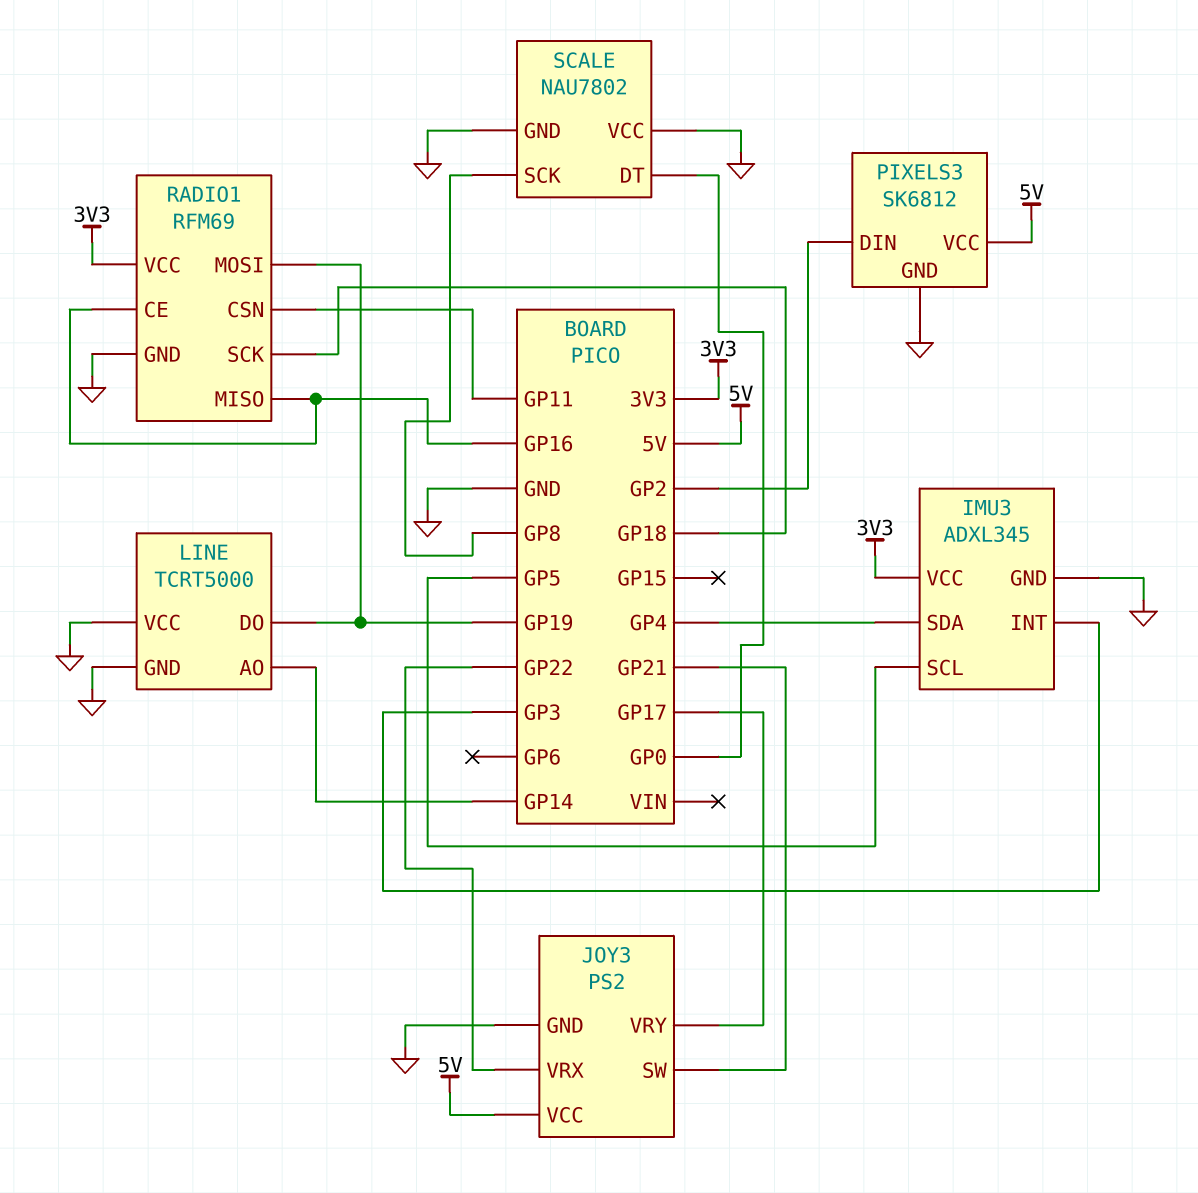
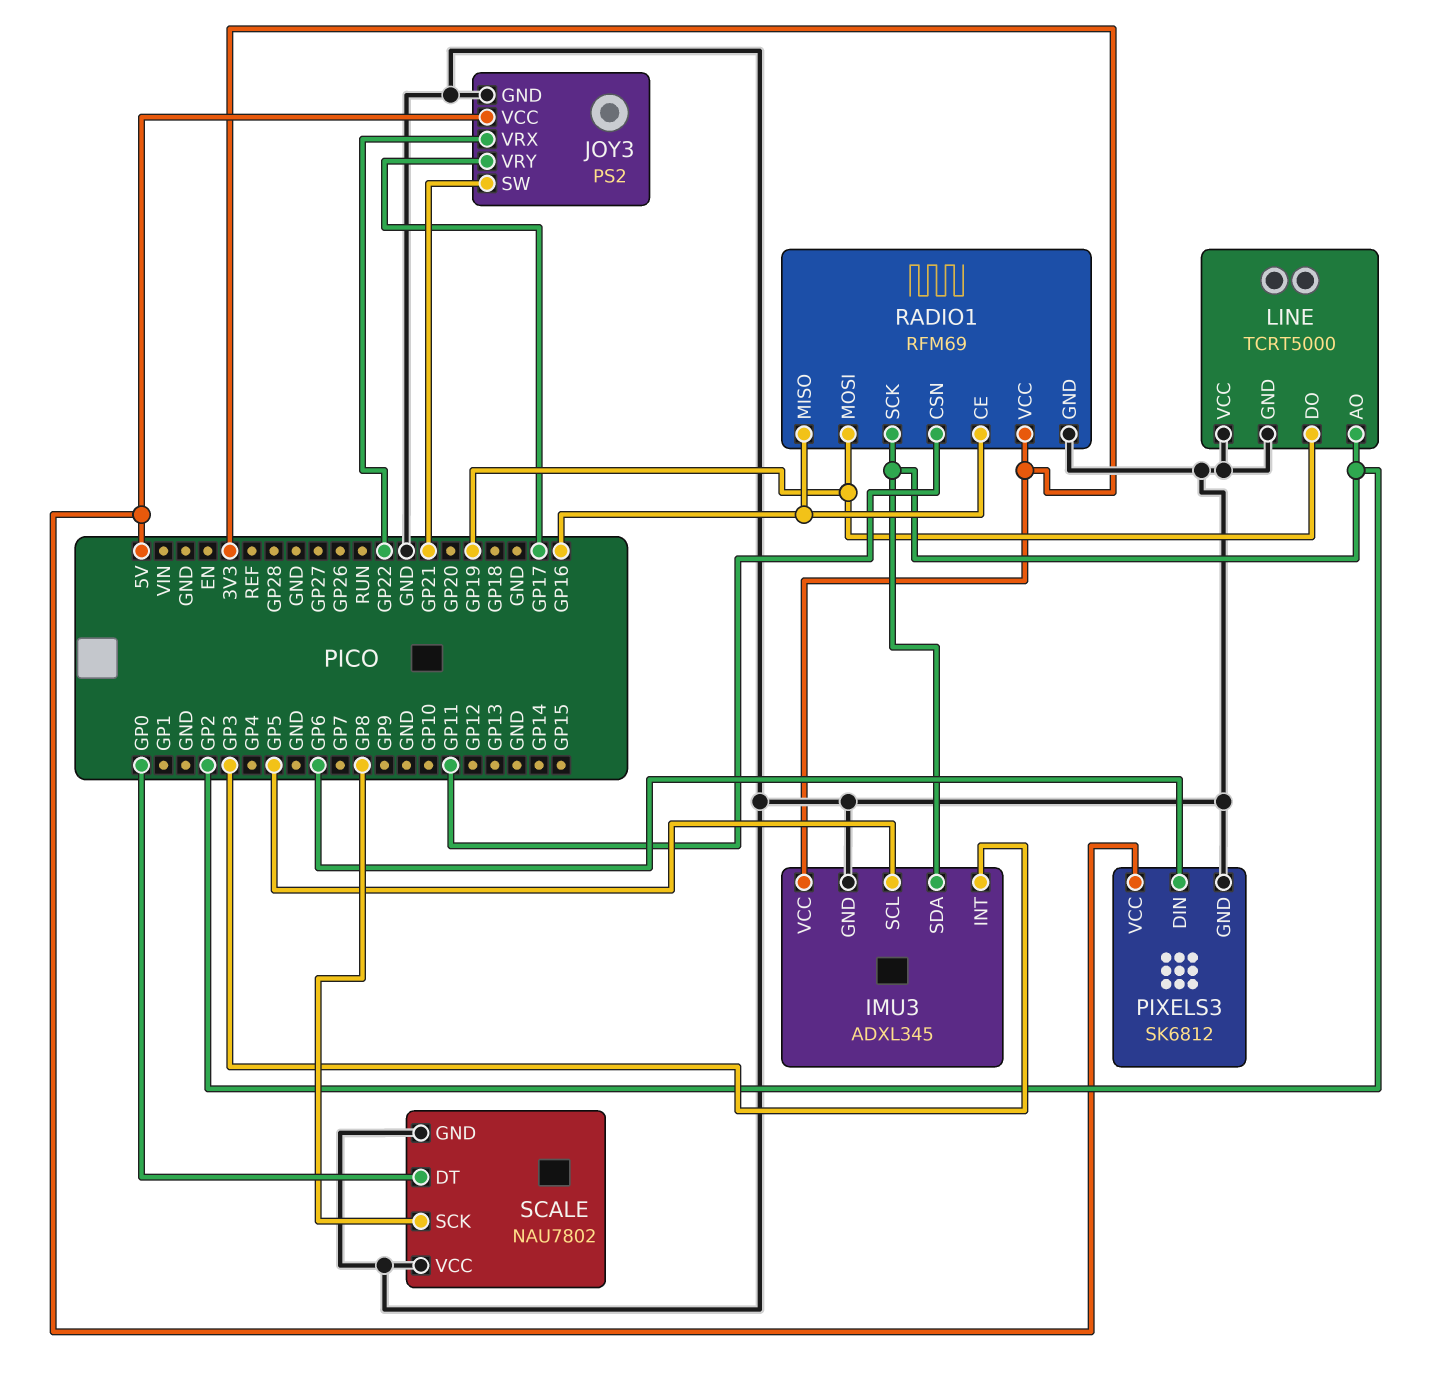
IMU3 pin SDA: GP4 -> GP2
LINE pin AO: GP14 -> GP2
PIXELS3 pin DIN: GP2 -> GP6
RADIO1 pin SCK: GP18 -> GP2

